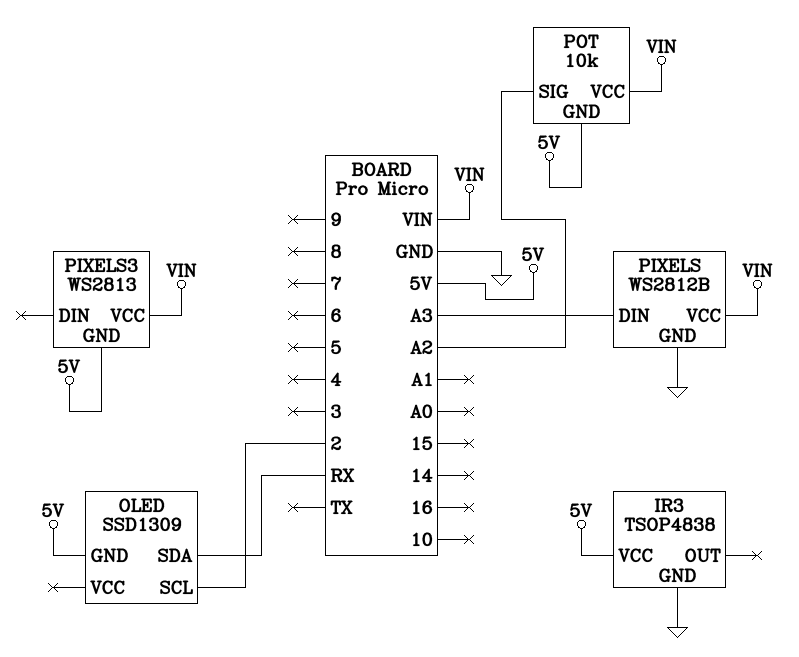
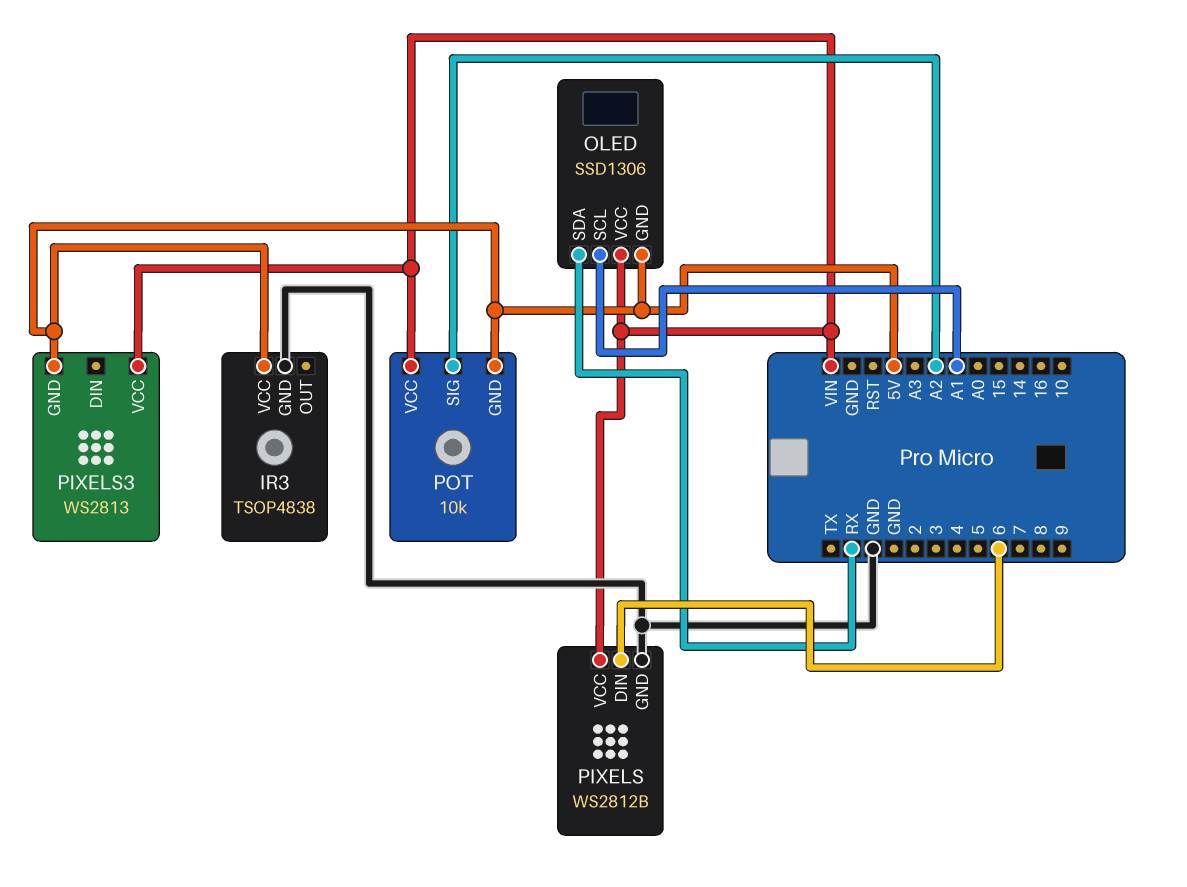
OLED: SSD1309 -> SSD1306
OLED pin SCL: 2 -> A1
OLED pin VCC: none -> VIN
PIXELS pin DIN: A3 -> 6

